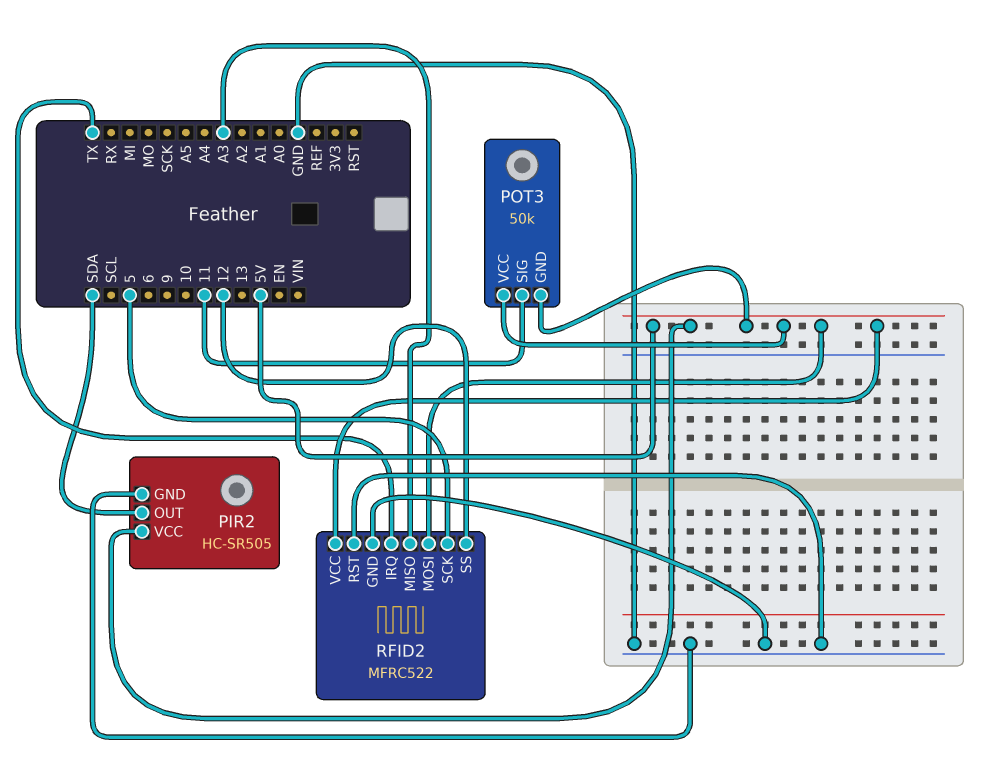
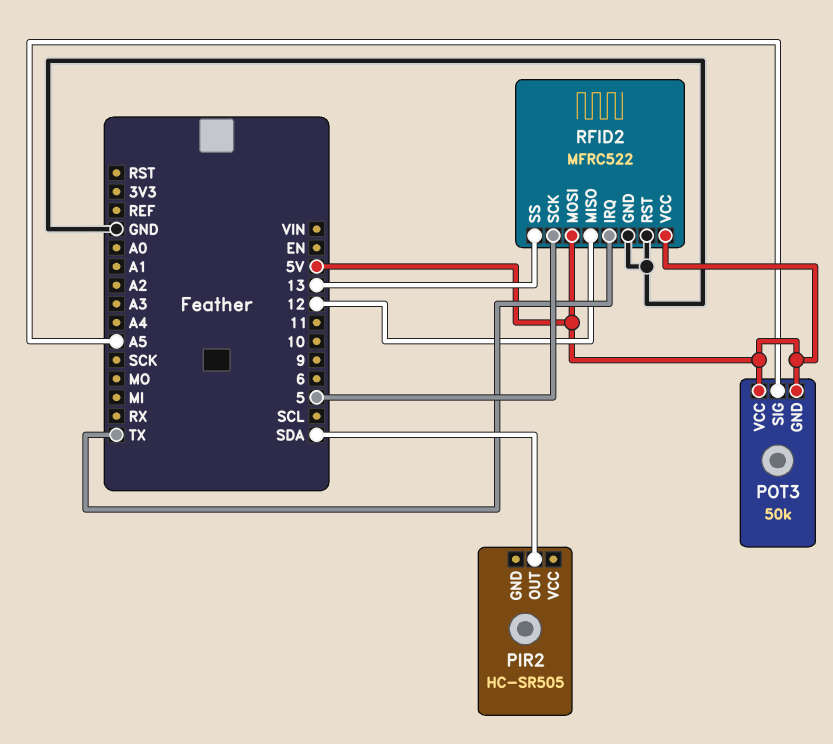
PIR2 pin GND: GND -> none
PIR2 pin VCC: 5V -> none
POT3 pin SIG: 11 -> A5
RFID2 pin MISO: A3 -> 12
RFID2 pin SS: 12 -> 13

